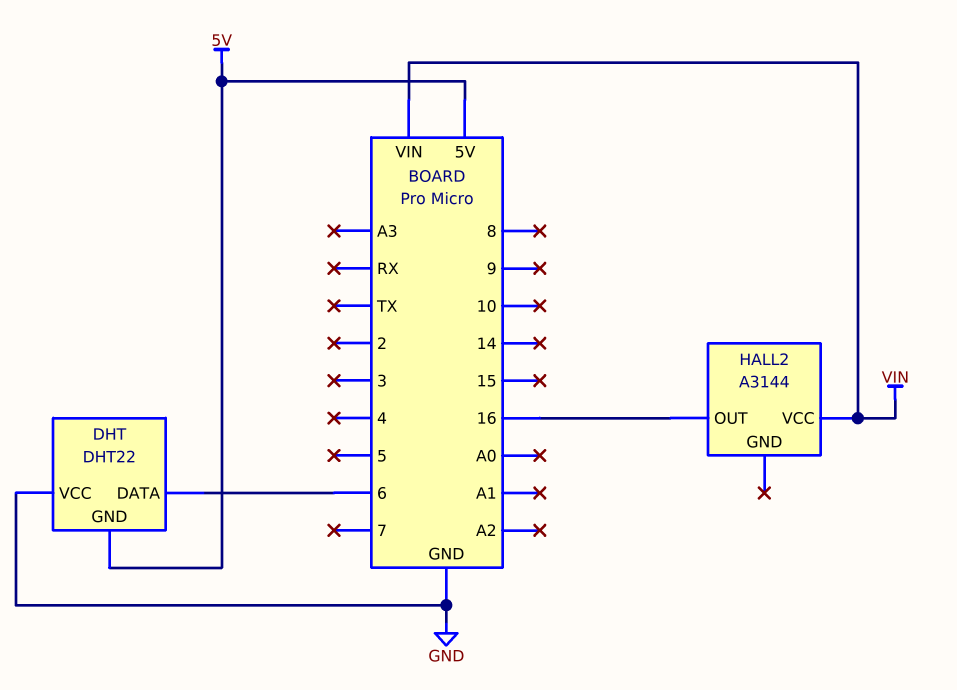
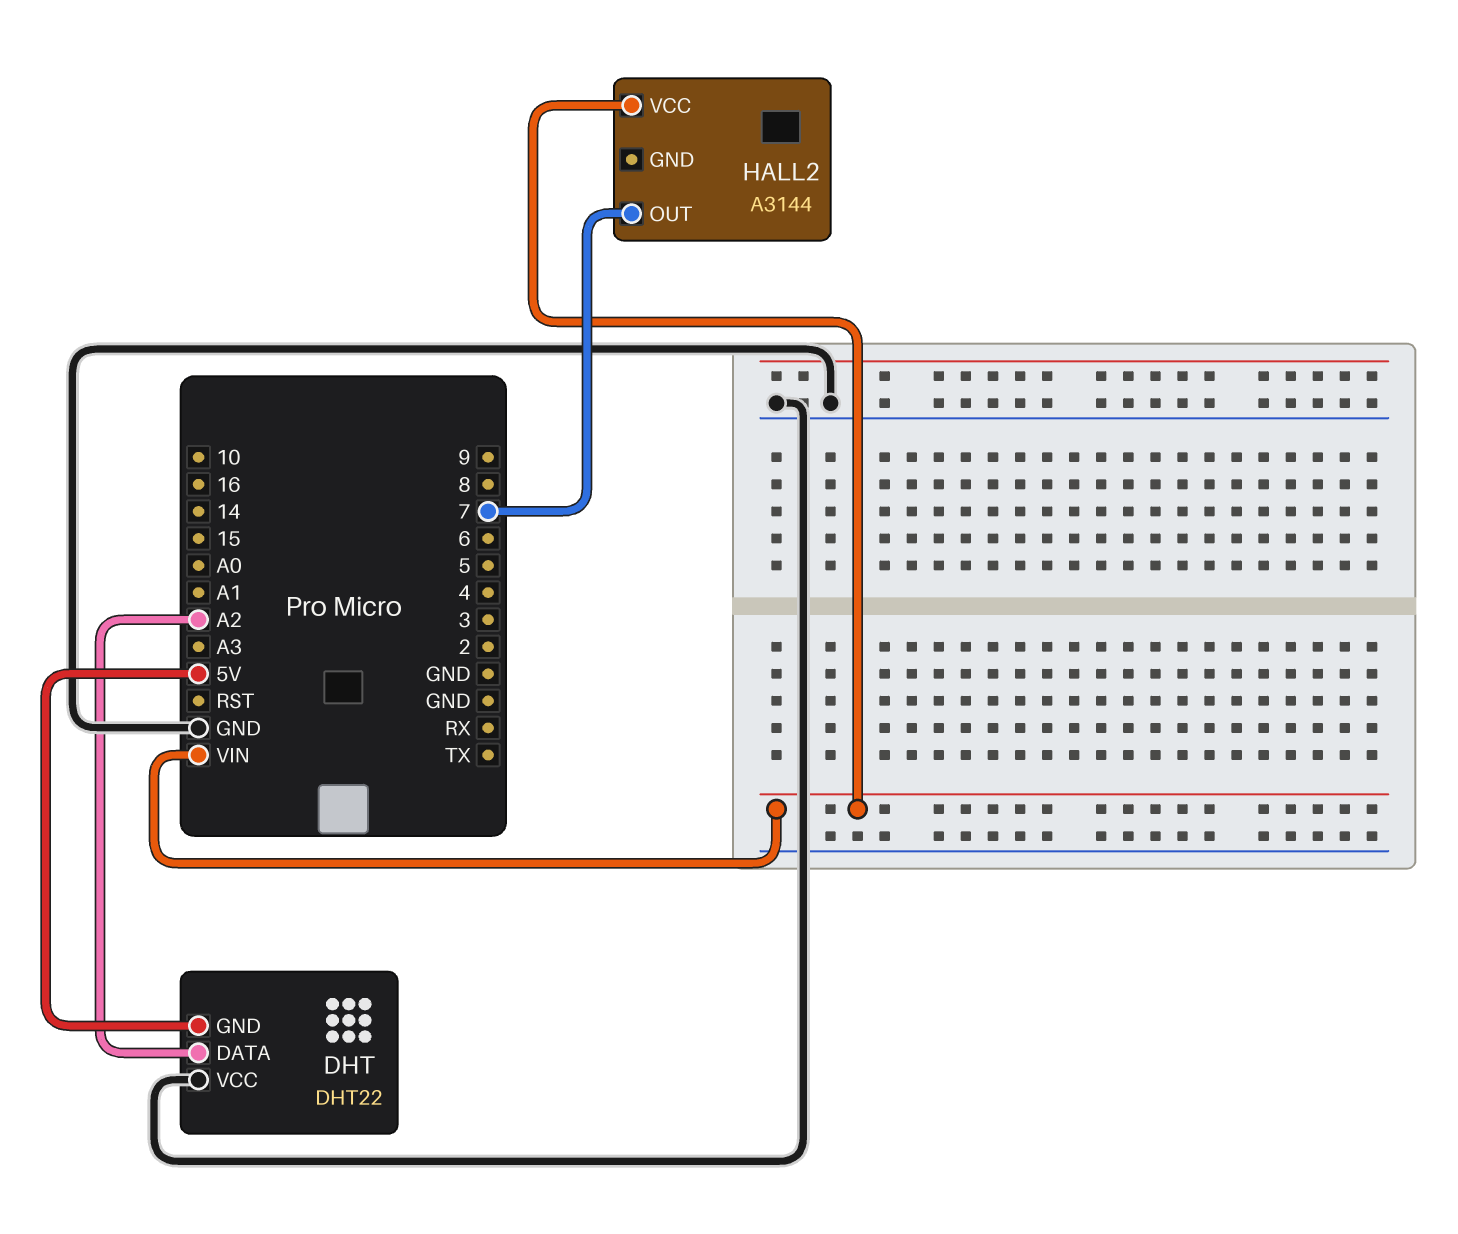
DHT pin DATA: 6 -> A2
HALL2 pin OUT: 16 -> 7

